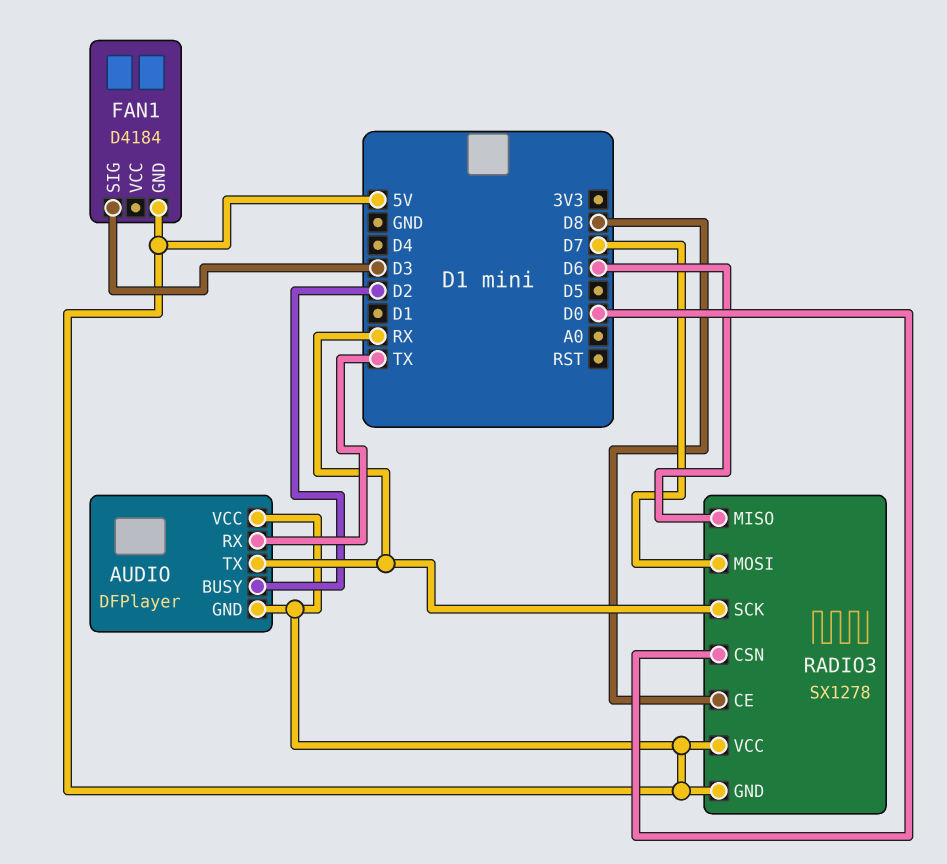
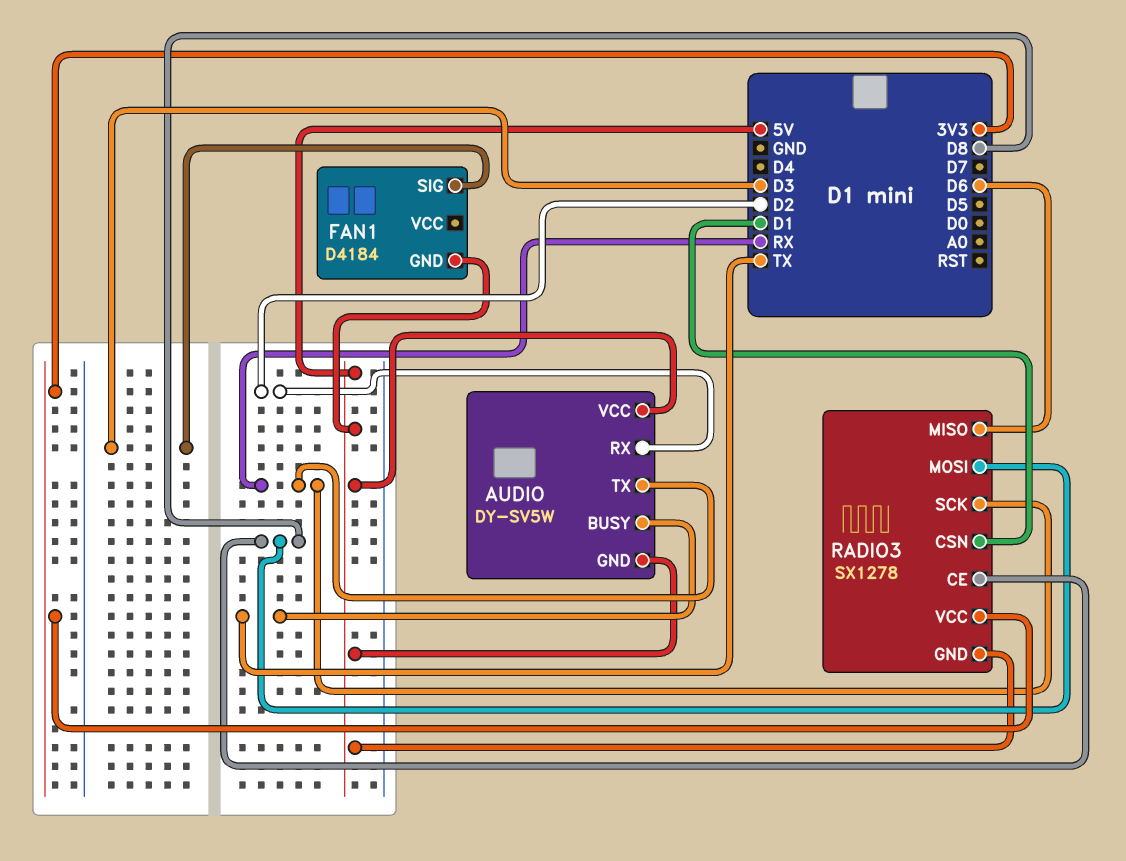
AUDIO: DFPlayer -> DY-SV5W
AUDIO pin BUSY: D2 -> TX
AUDIO pin RX: TX -> D2
RADIO3 pin CSN: D0 -> D1
RADIO3 pin MOSI: D7 -> D8
RADIO3 pin VCC: 5V -> 3V3

